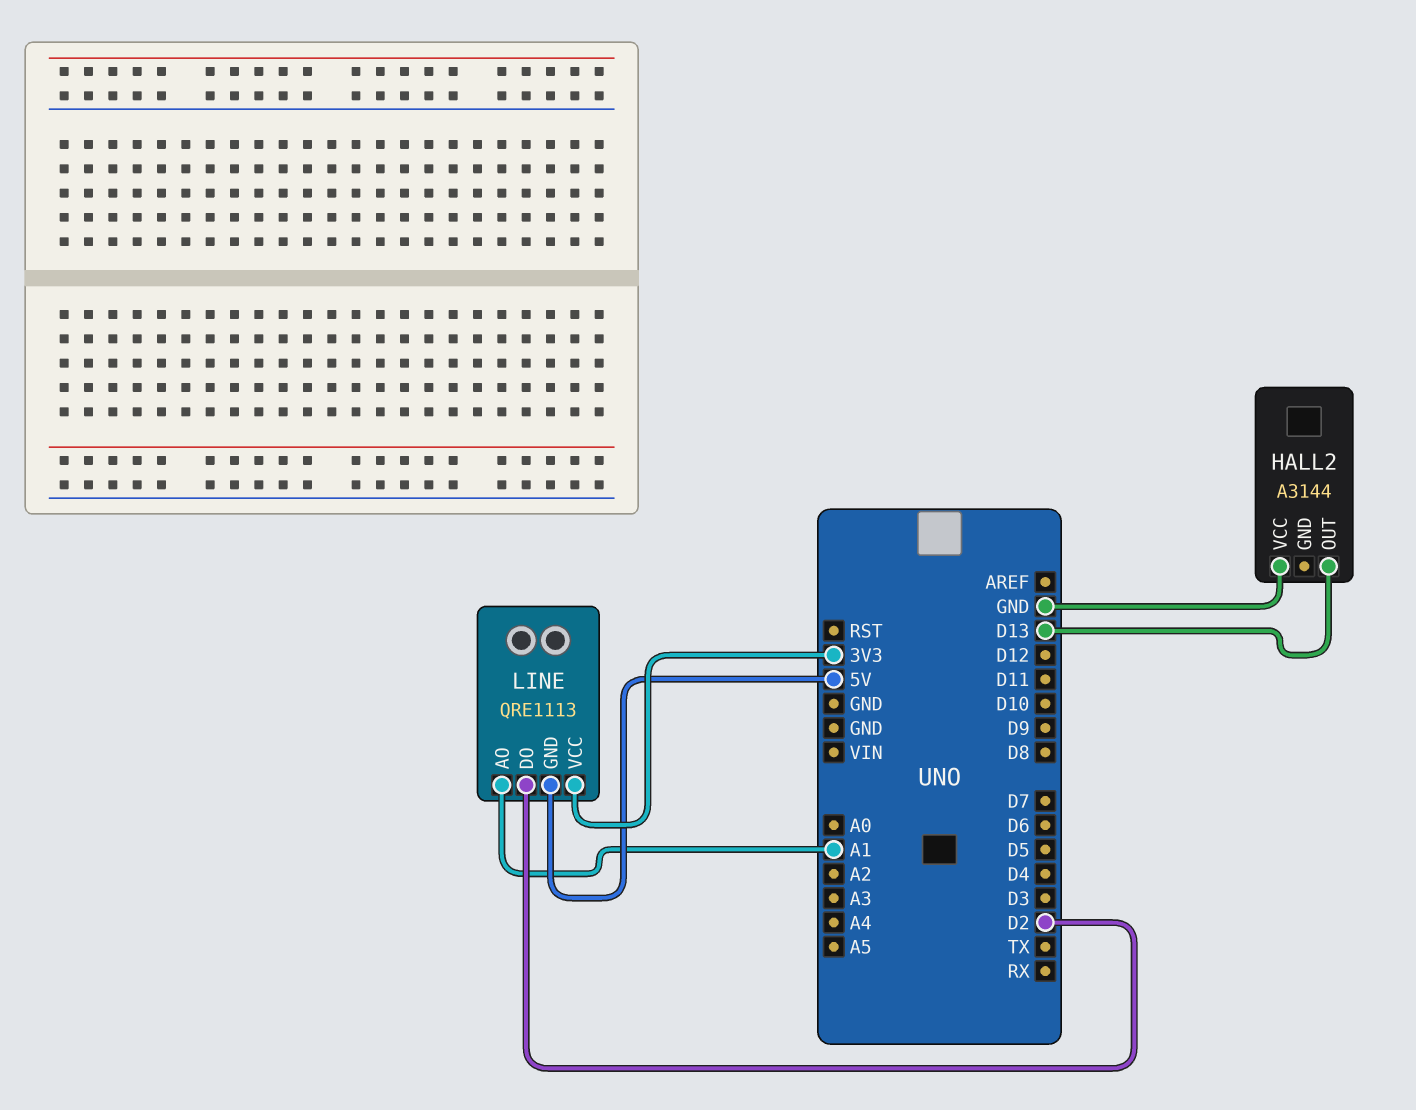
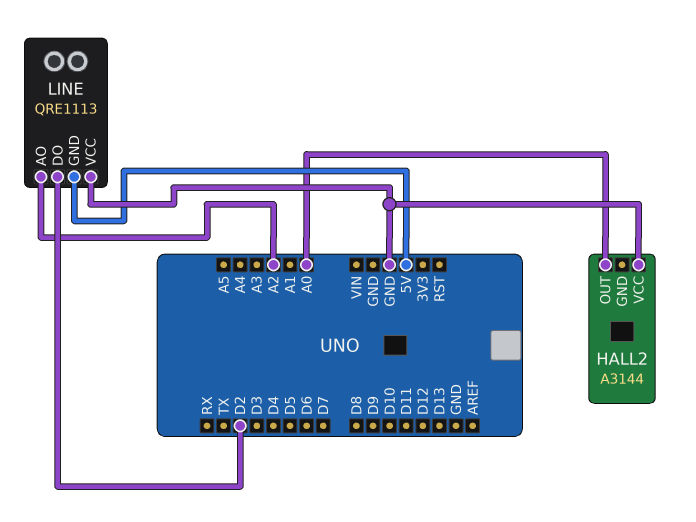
HALL2 pin OUT: D13 -> A0
LINE pin AO: A1 -> A2
LINE pin VCC: 3V3 -> GND

